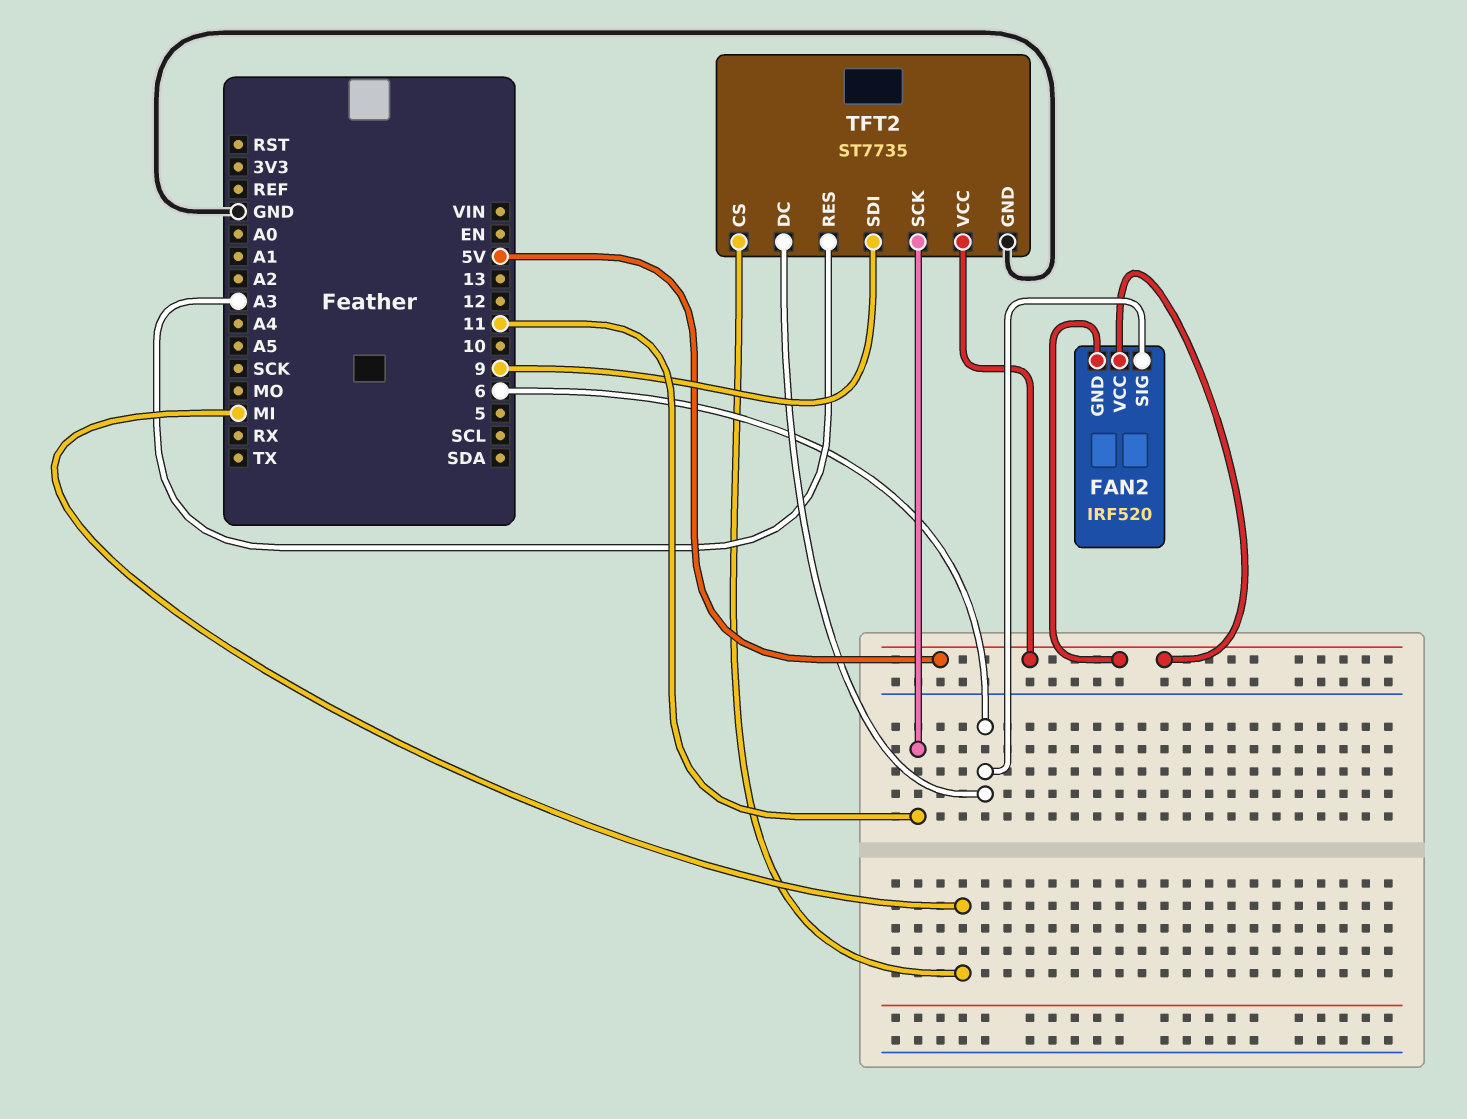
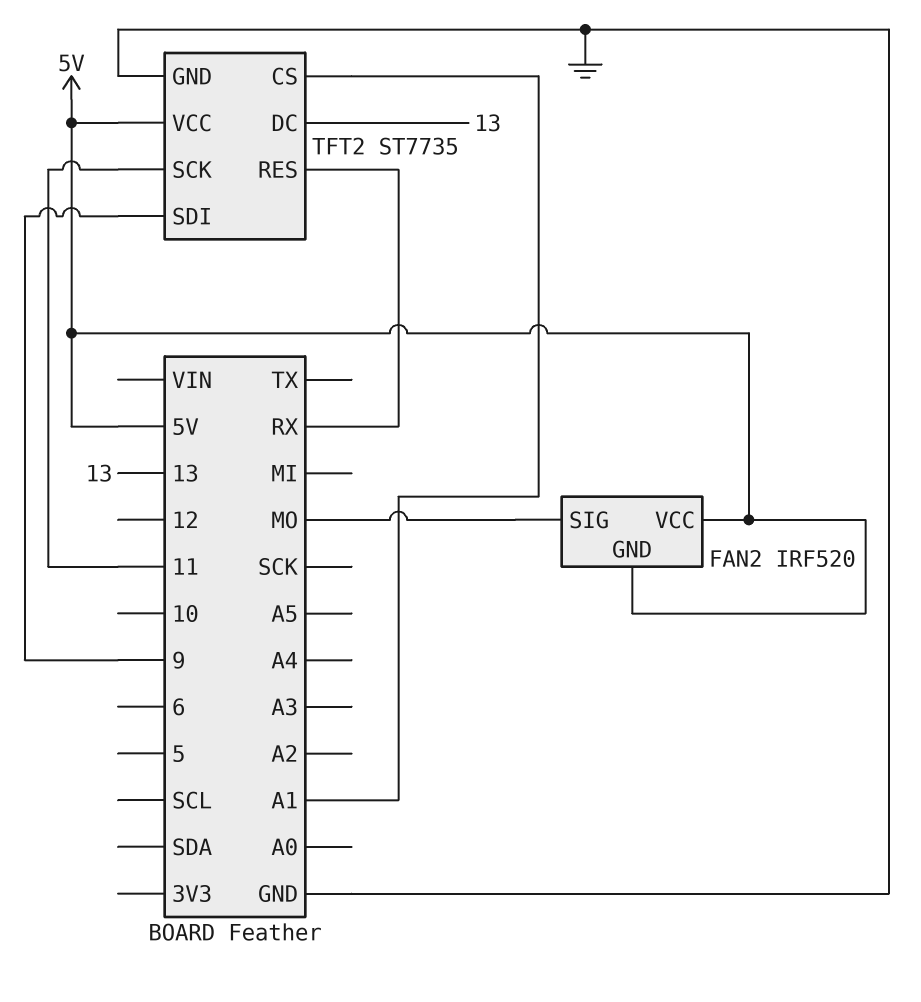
FAN2 pin SIG: 6 -> MO
TFT2 pin CS: MI -> A1
TFT2 pin DC: 6 -> 13
TFT2 pin RES: A3 -> RX

